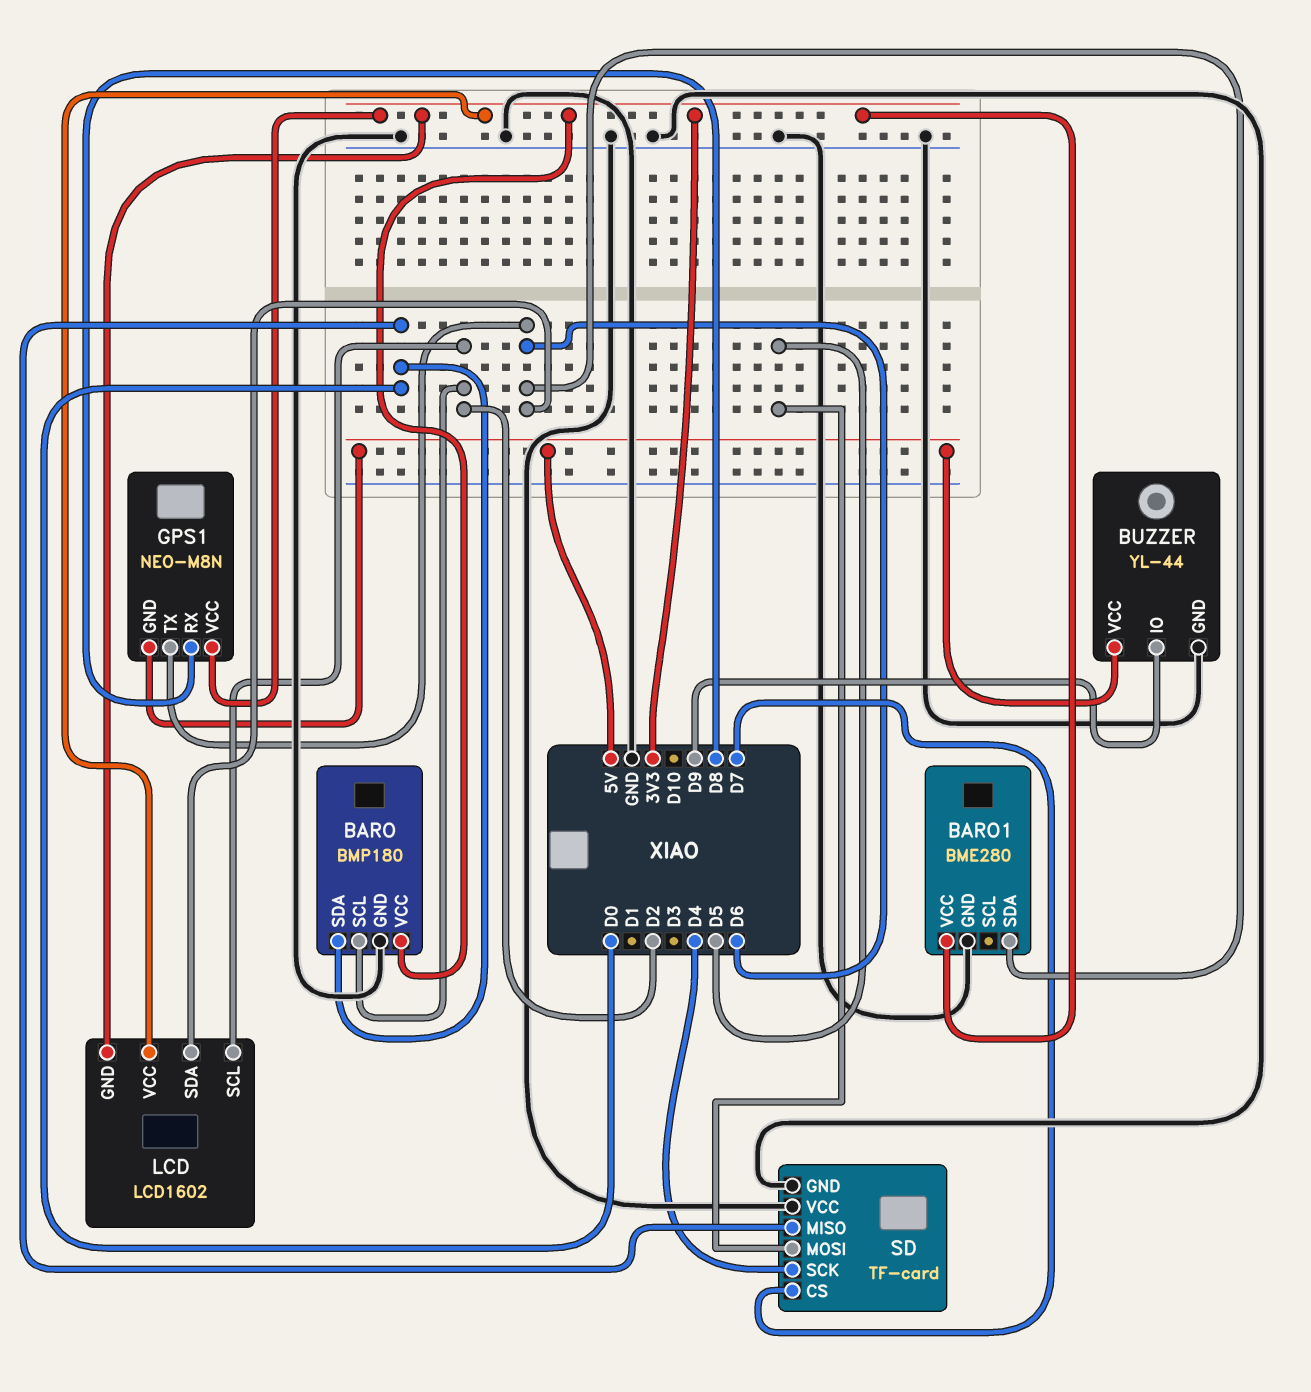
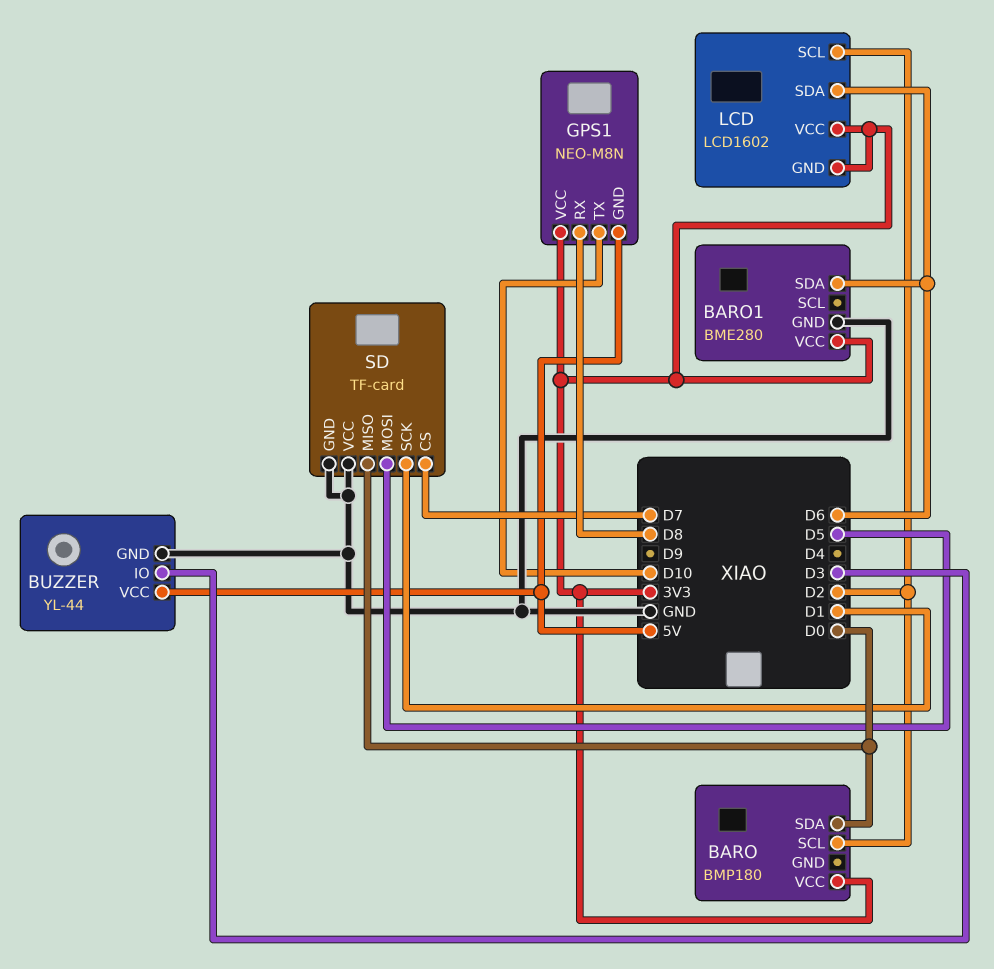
BARO pin GND: GND -> none
BUZZER pin IO: D9 -> D3
GPS1 pin TX: D6 -> D10
SD pin SCK: D4 -> D1

